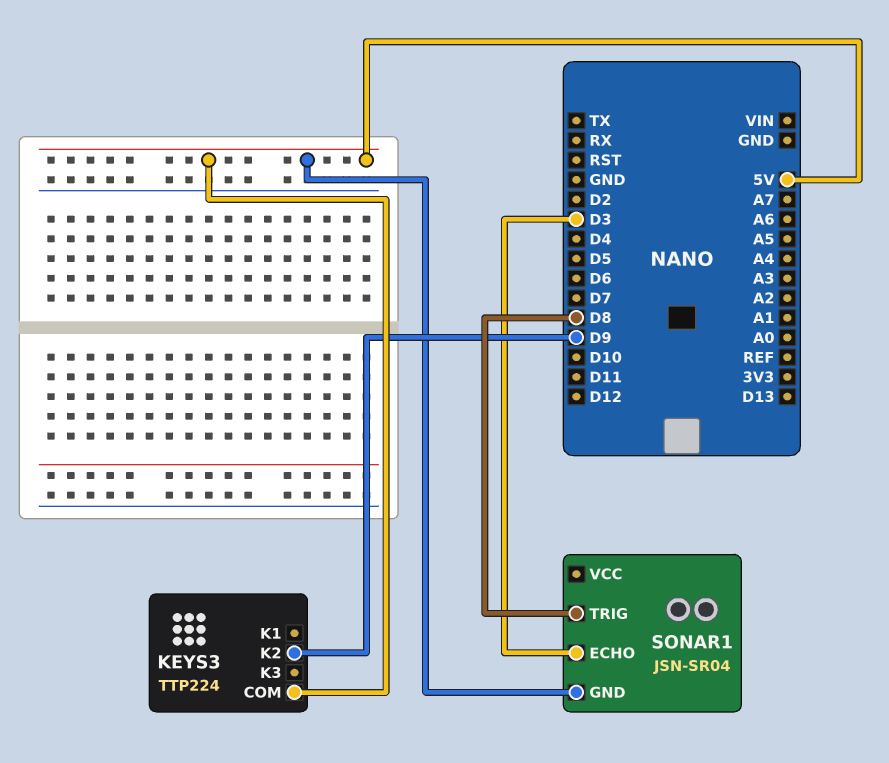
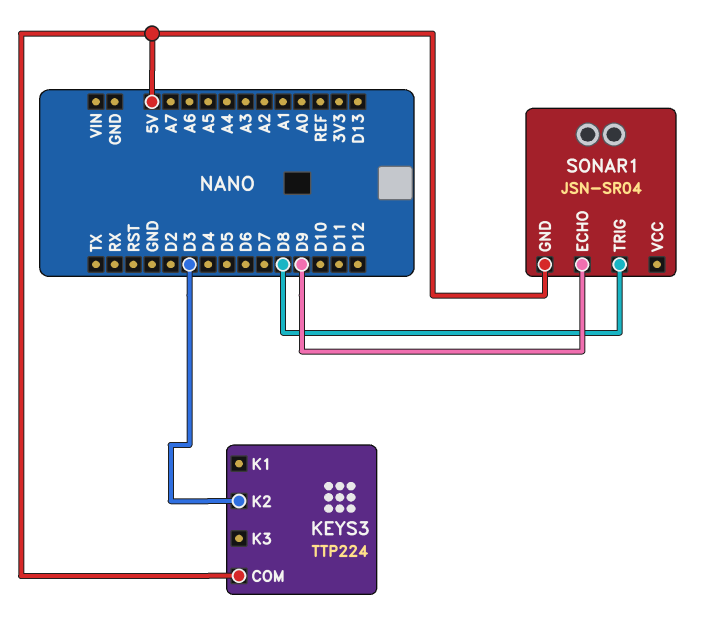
KEYS3 pin K2: D9 -> D3
SONAR1 pin ECHO: D3 -> D9

